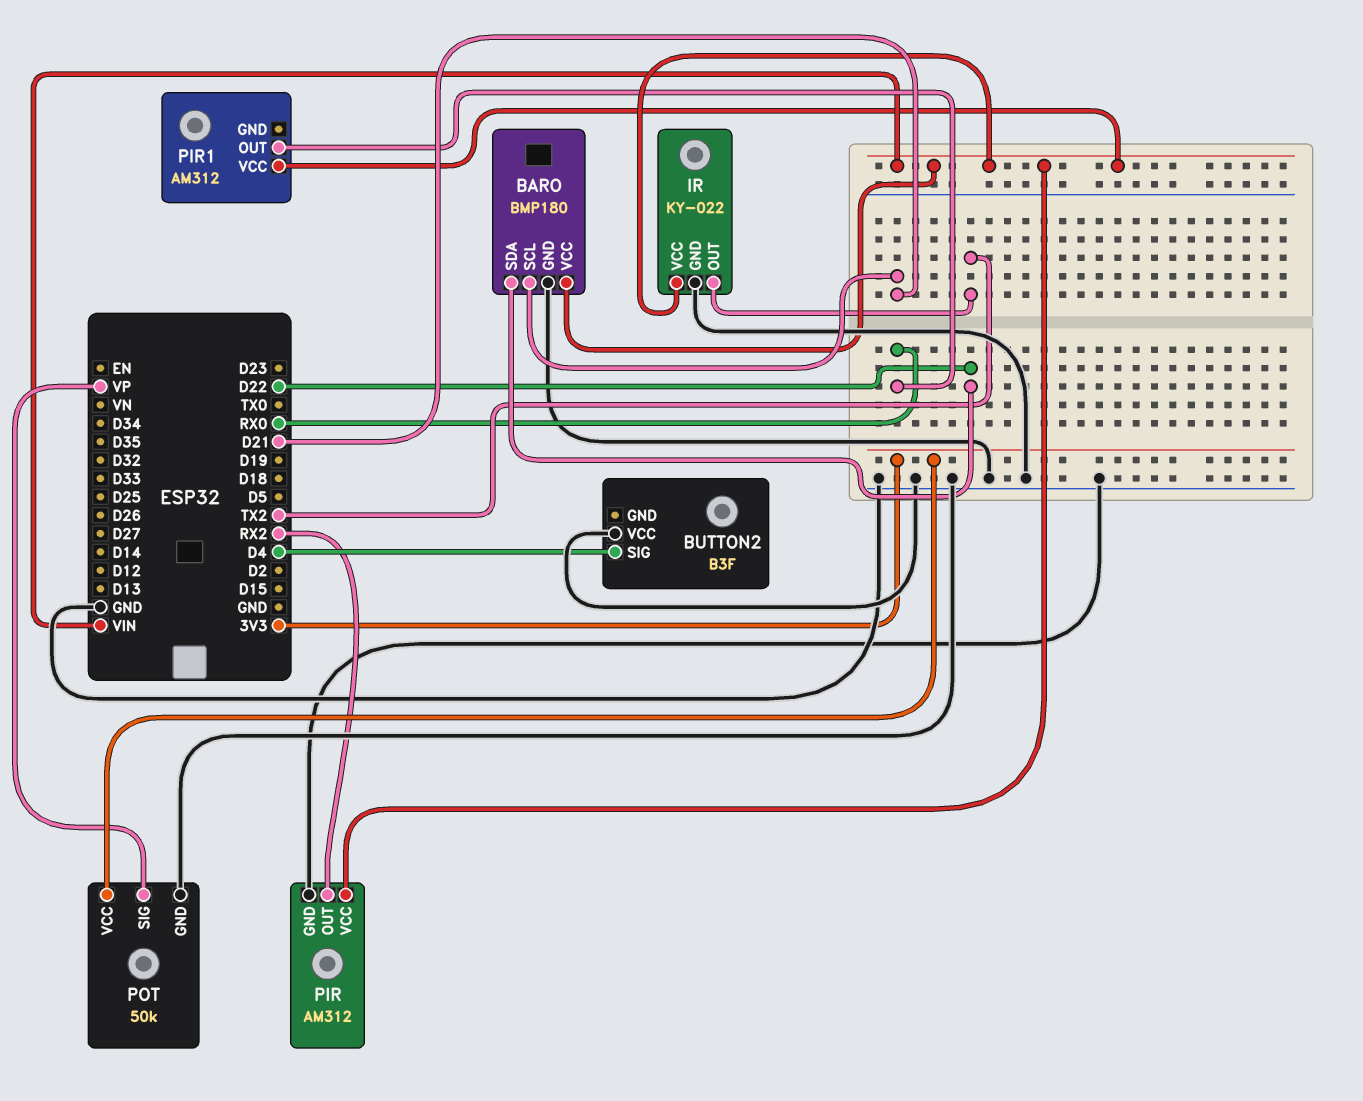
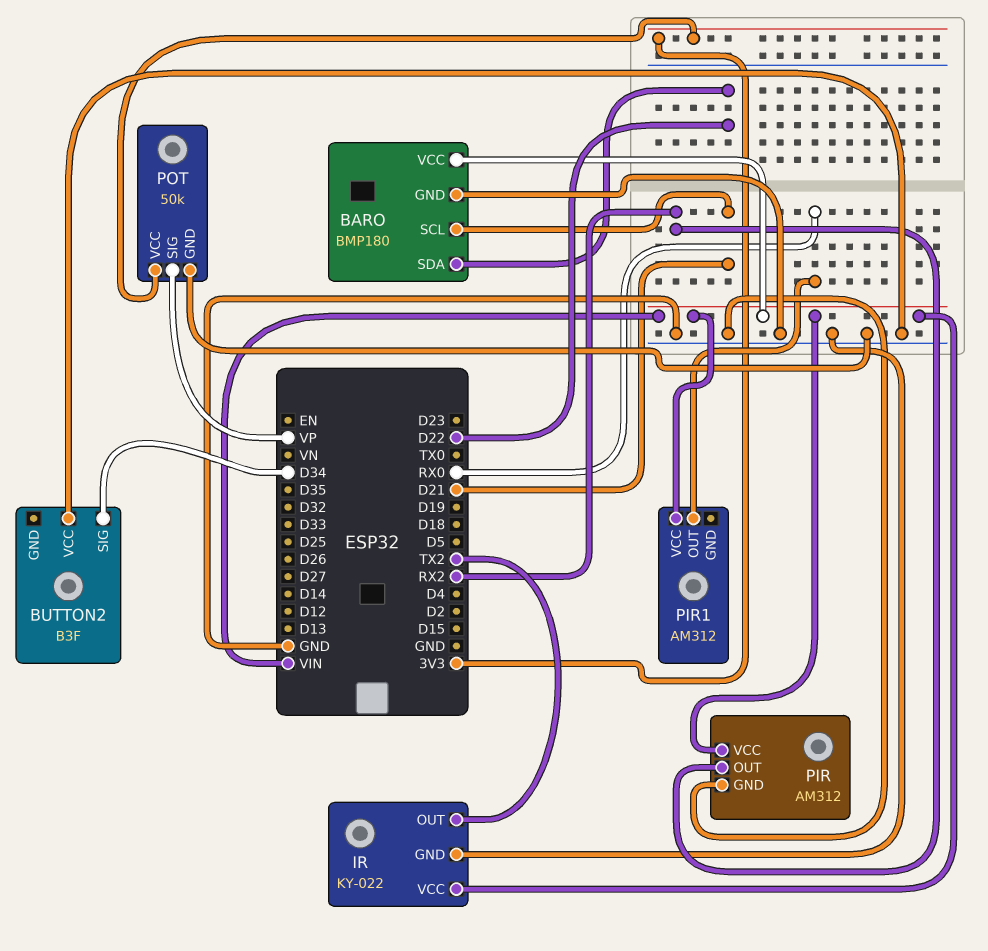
BUTTON2 pin SIG: D4 -> D34

